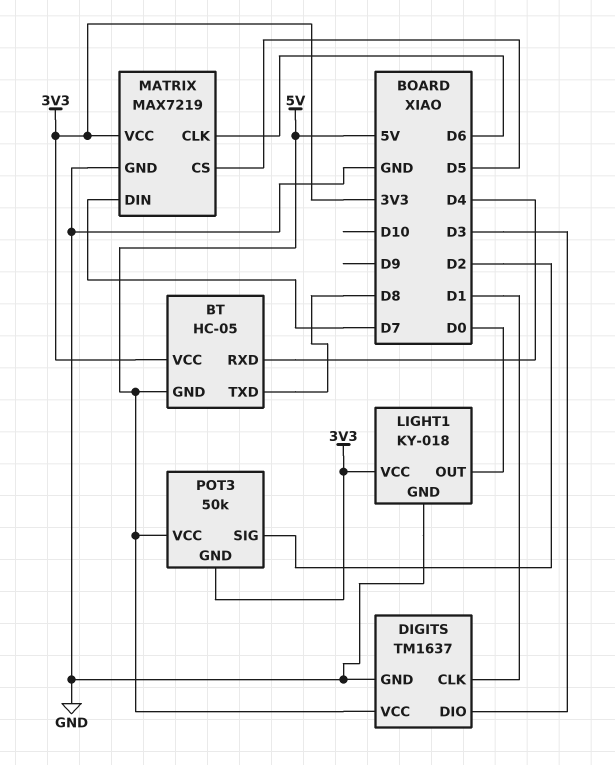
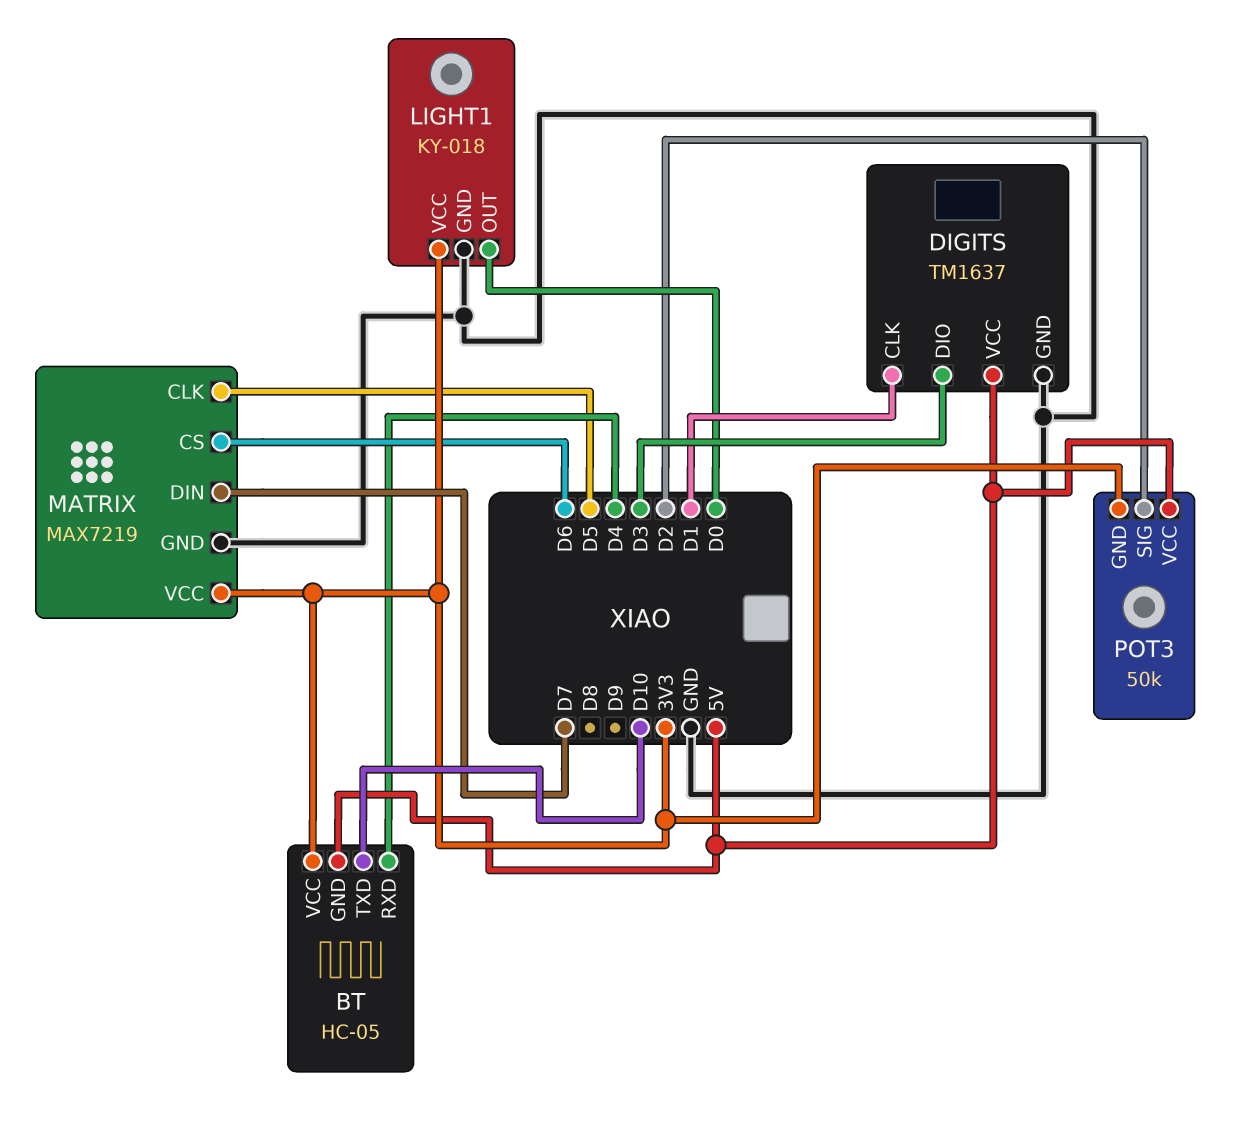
BT pin TXD: D8 -> D10
MATRIX pin CLK: D6 -> D5
MATRIX pin CS: D5 -> D6

